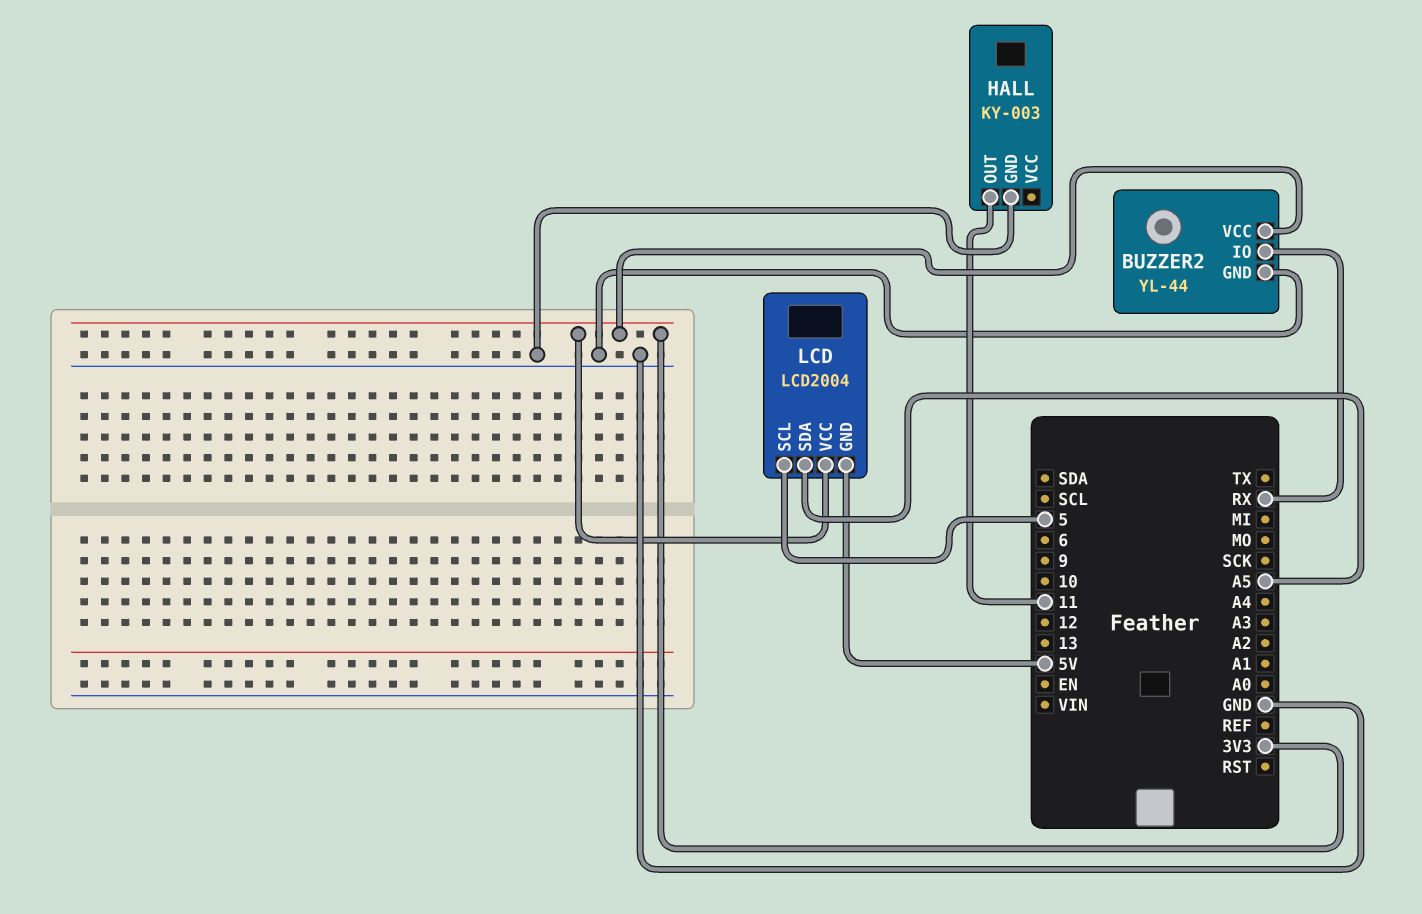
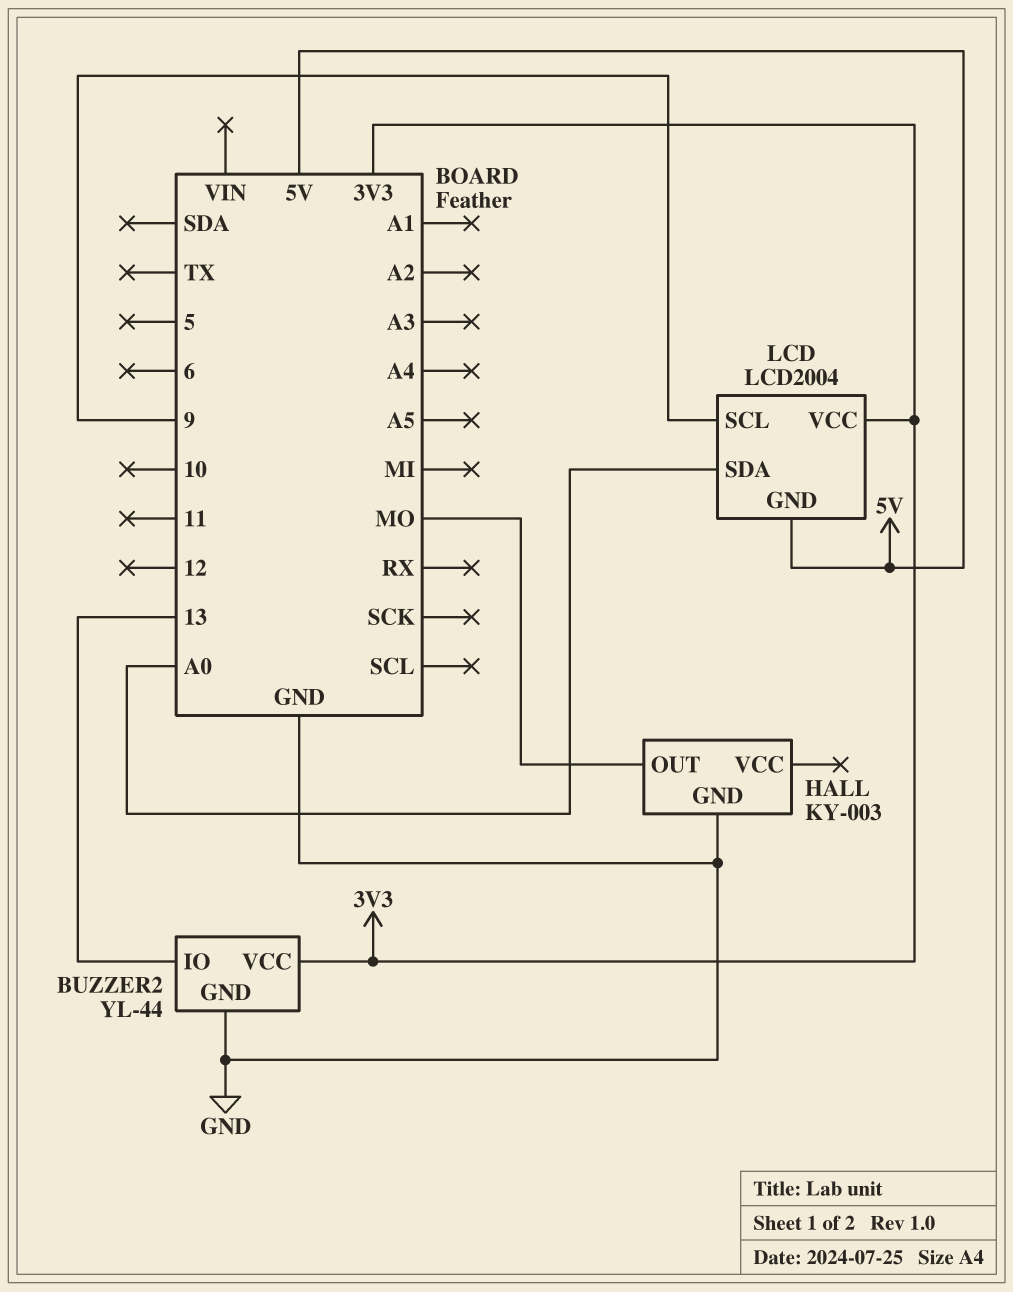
BUZZER2 pin IO: RX -> 13
HALL pin OUT: 11 -> MO
LCD pin SCL: 5 -> 9
LCD pin SDA: A5 -> A0

